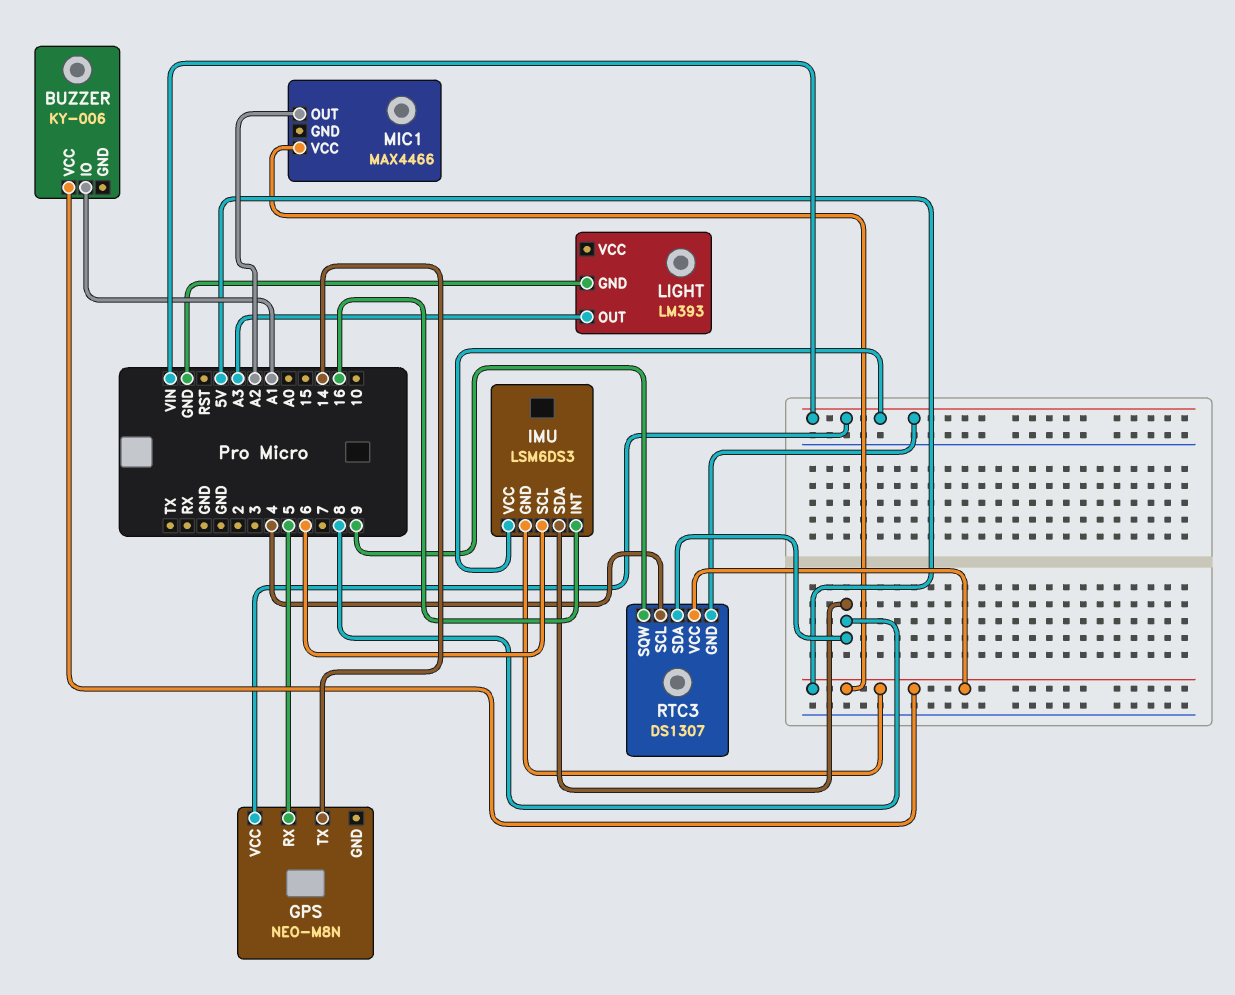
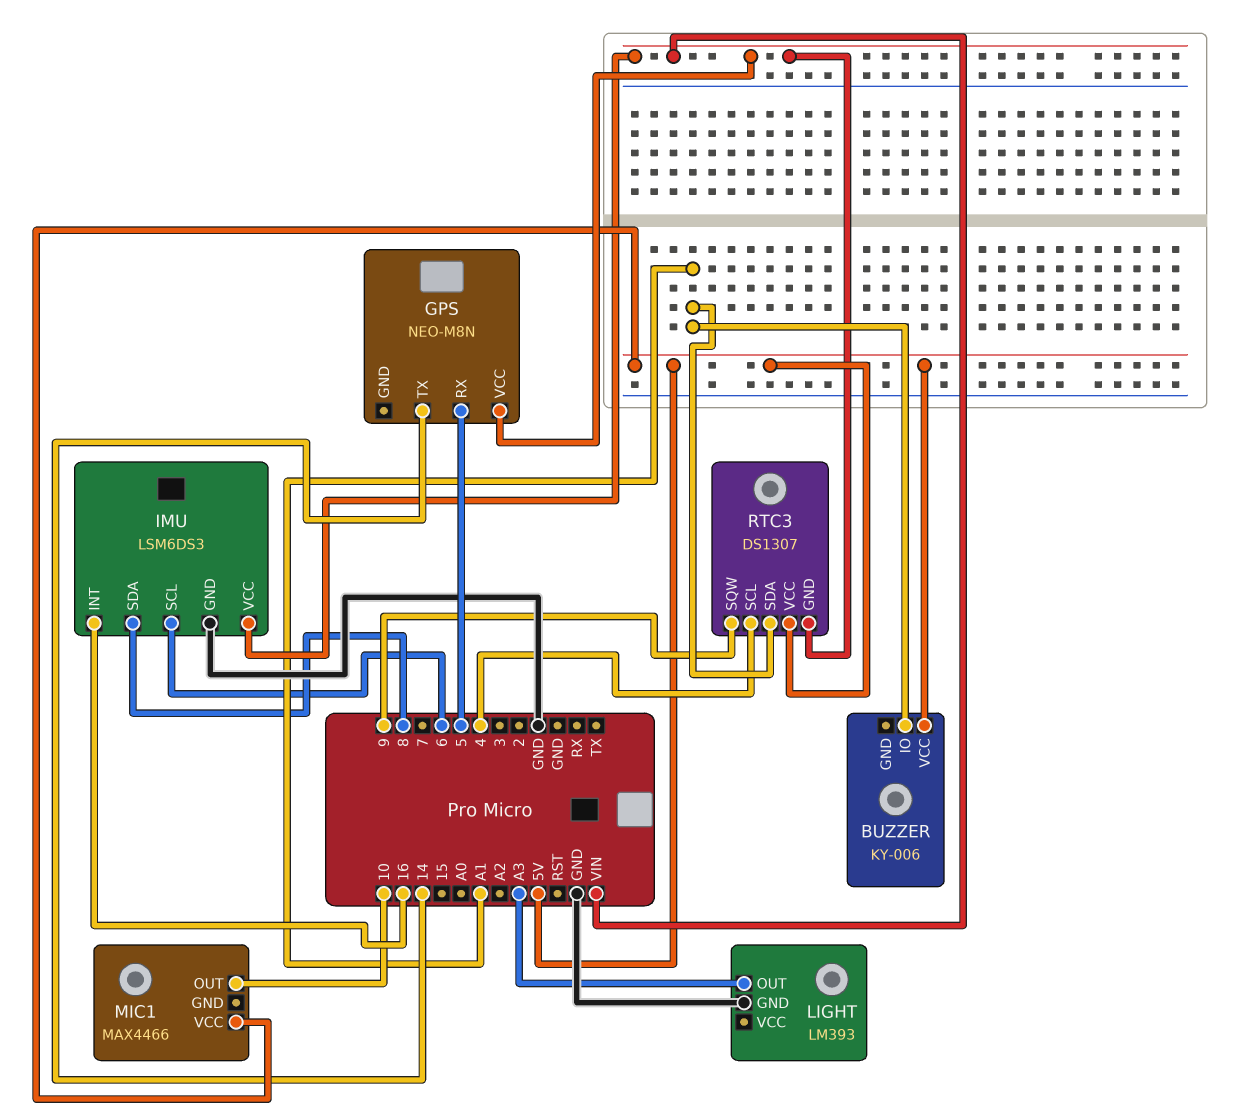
IMU pin GND: 5V -> GND
MIC1 pin OUT: A2 -> 10
RTC3 pin SDA: 8 -> A1

